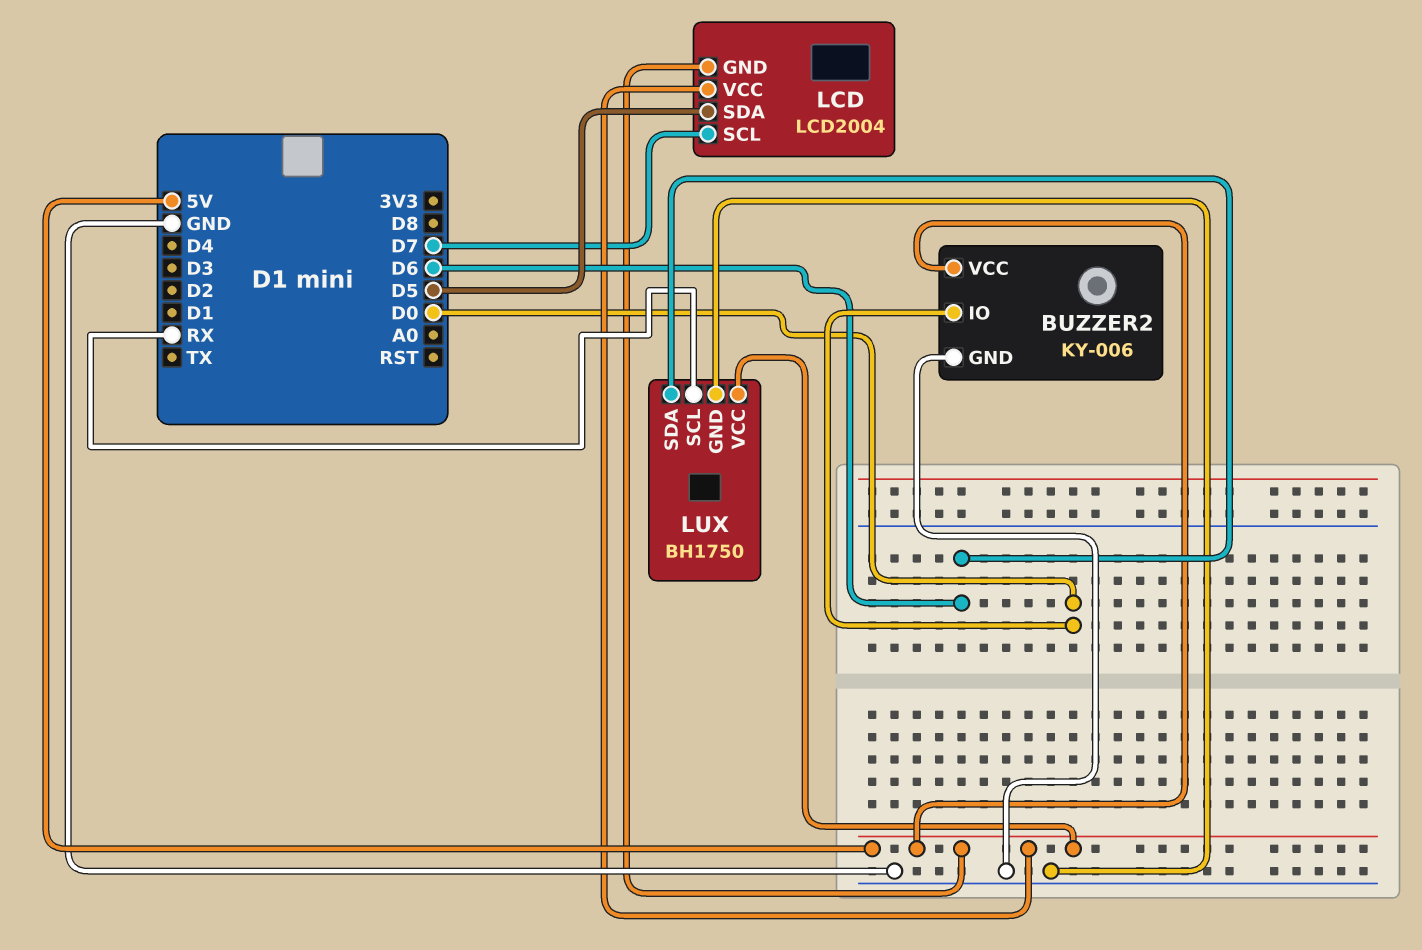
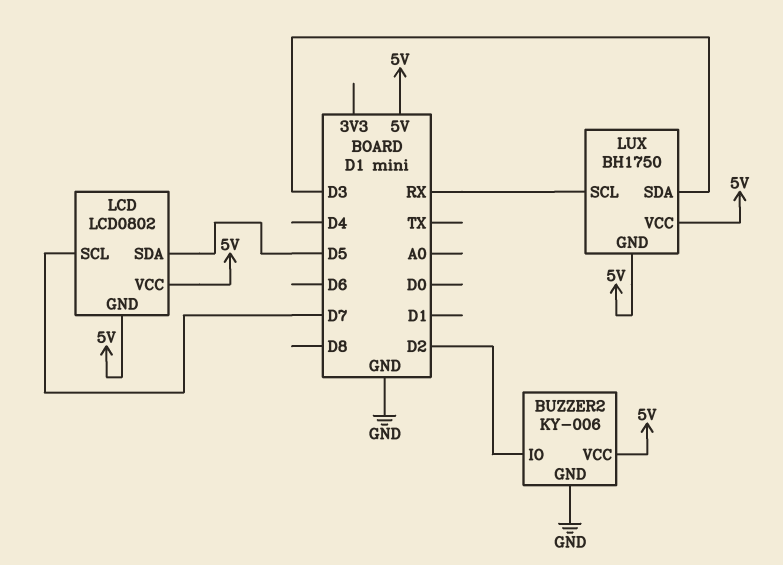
BUZZER2 pin IO: D0 -> D2
LCD: LCD2004 -> LCD0802
LUX pin GND: GND -> 5V
LUX pin SDA: D6 -> D3

